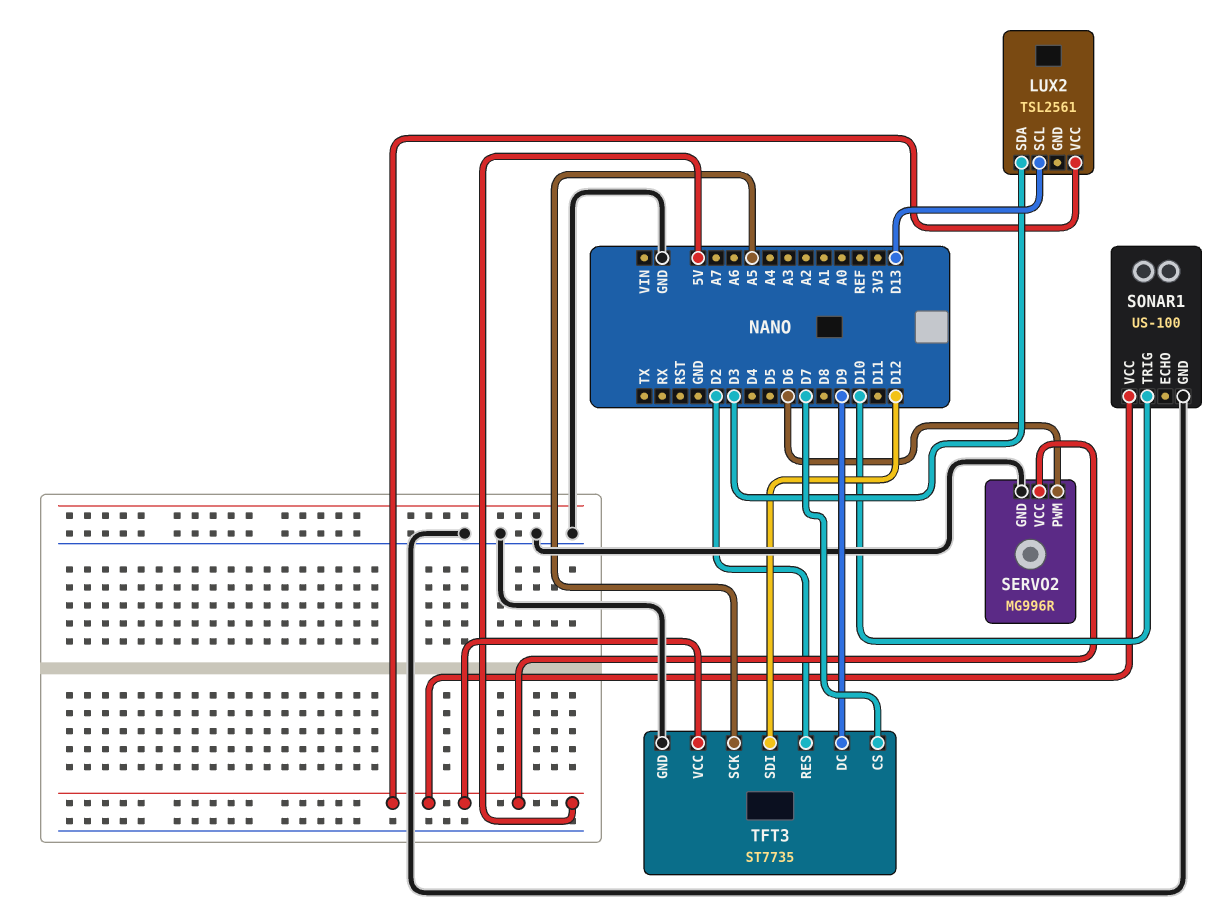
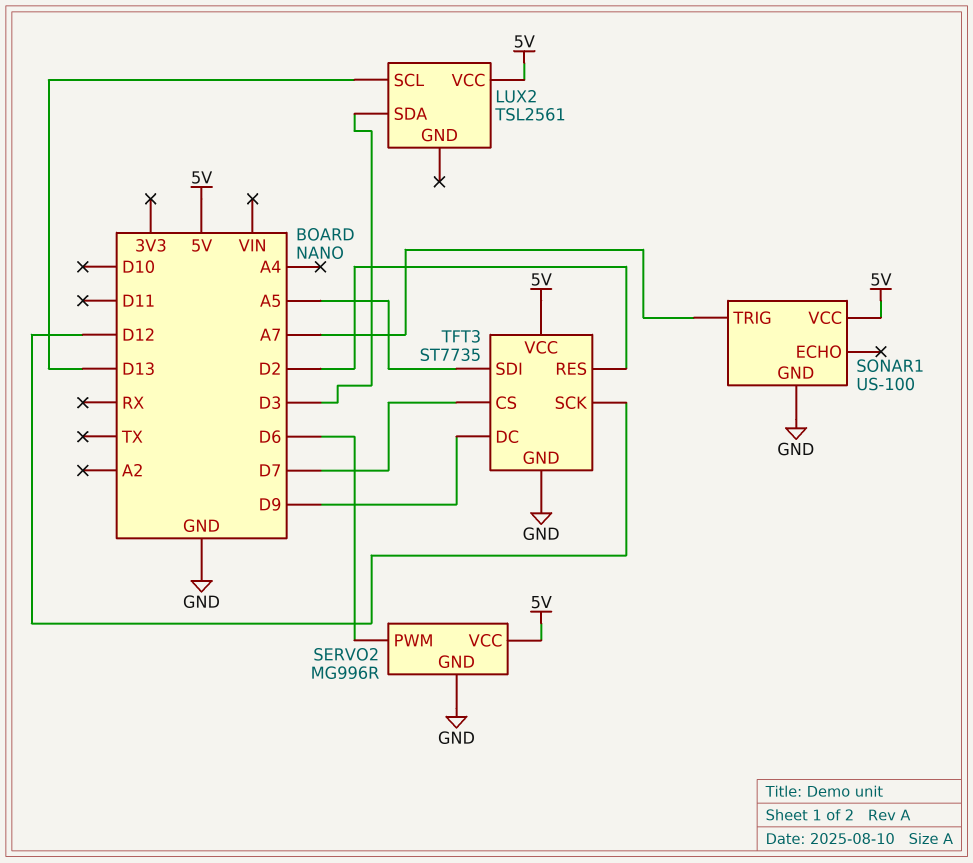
SONAR1 pin TRIG: D10 -> A7
TFT3 pin SCK: A5 -> D12
TFT3 pin SDI: D12 -> A5

